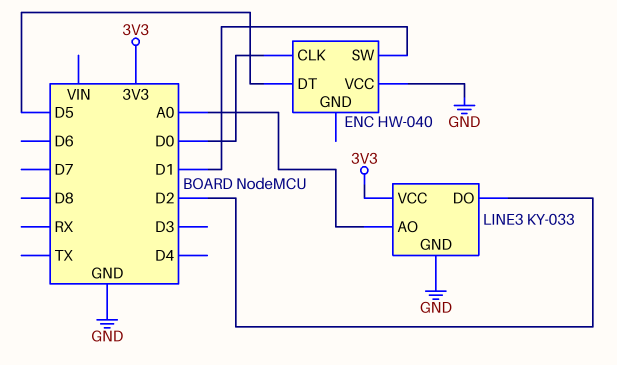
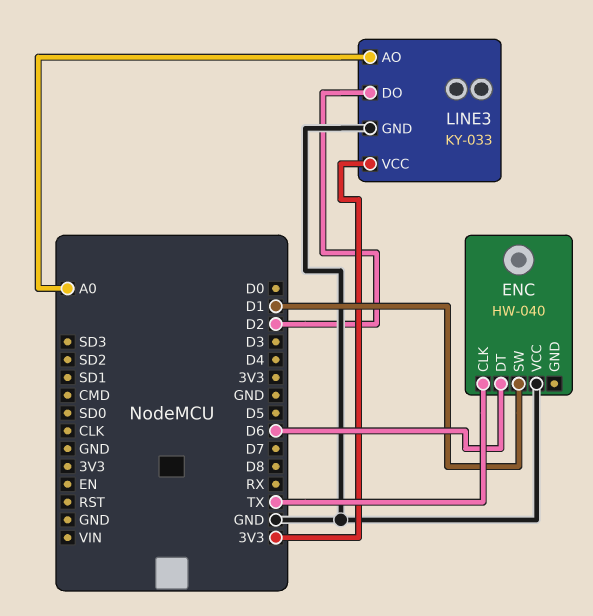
ENC pin CLK: D0 -> TX
ENC pin DT: D5 -> D6

